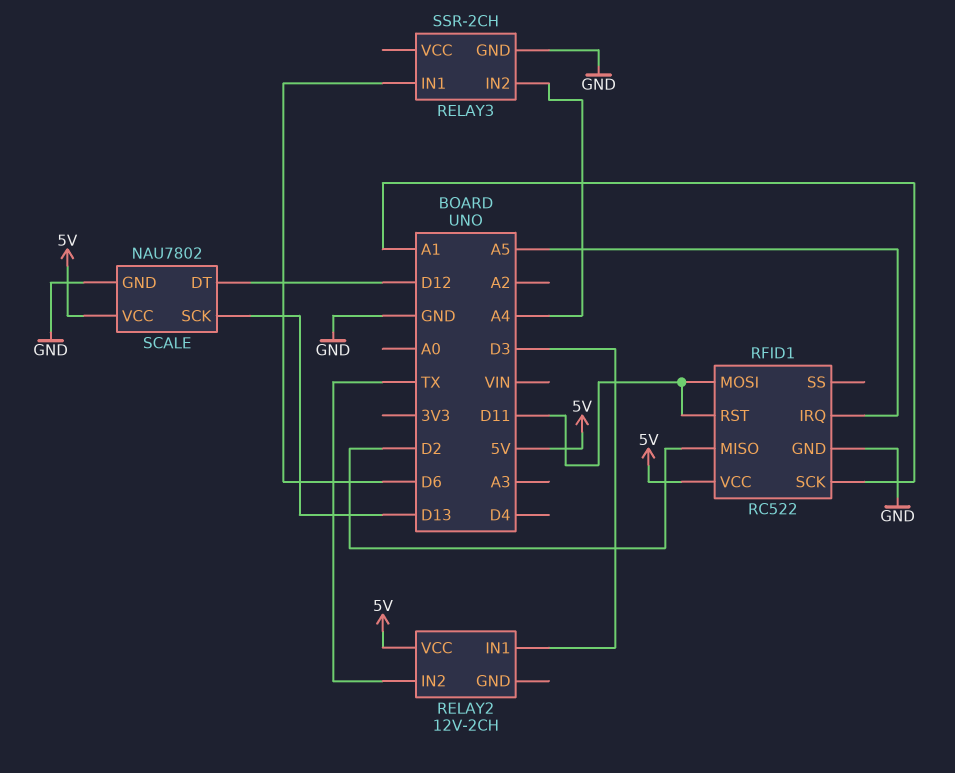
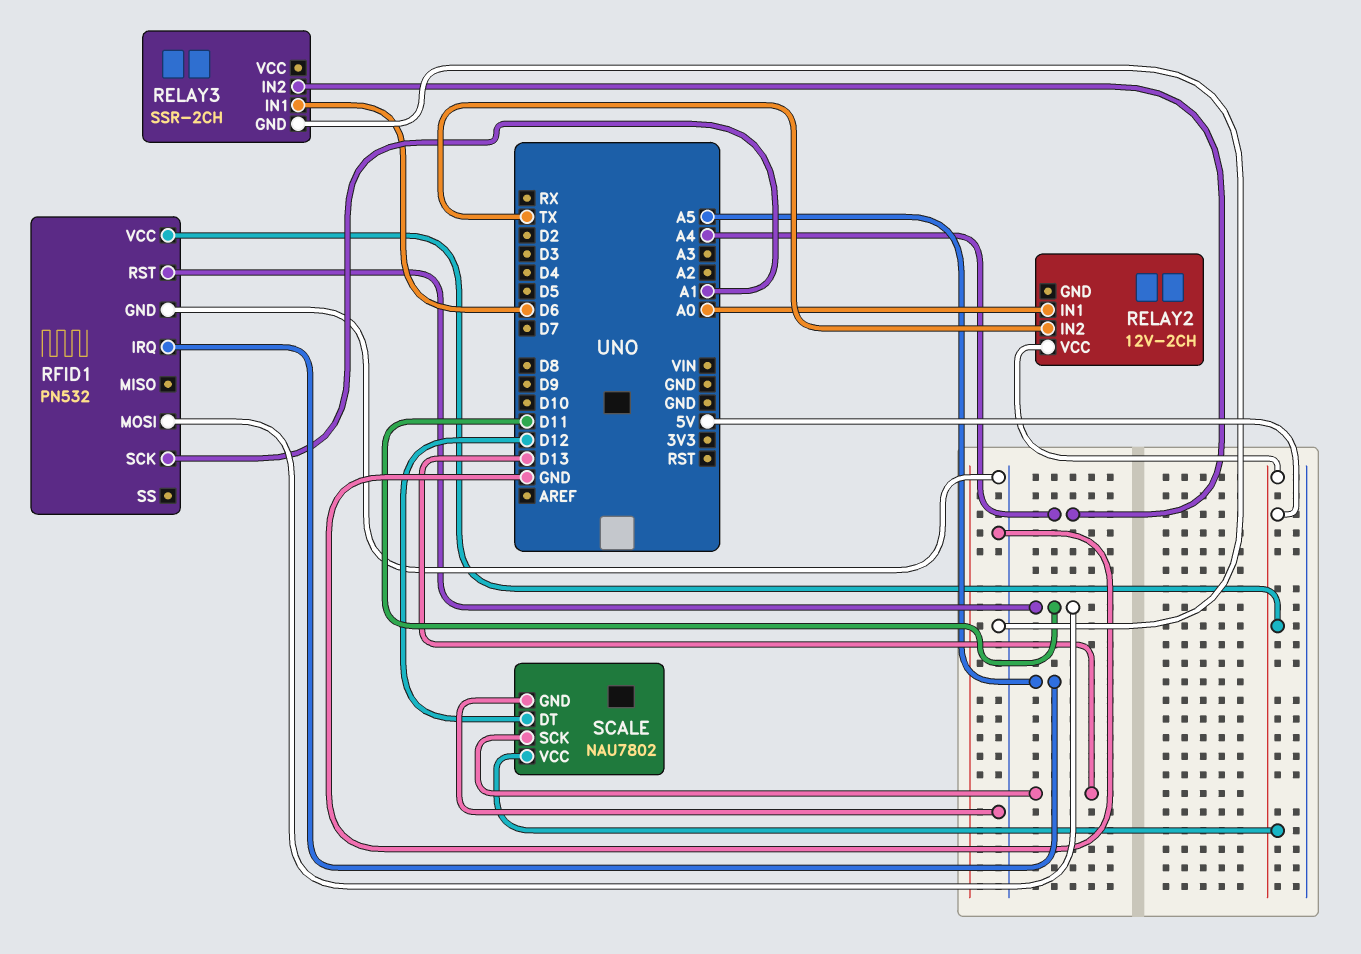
RELAY2 pin IN1: D3 -> A0
RFID1: RC522 -> PN532
RFID1 pin MISO: D2 -> none

